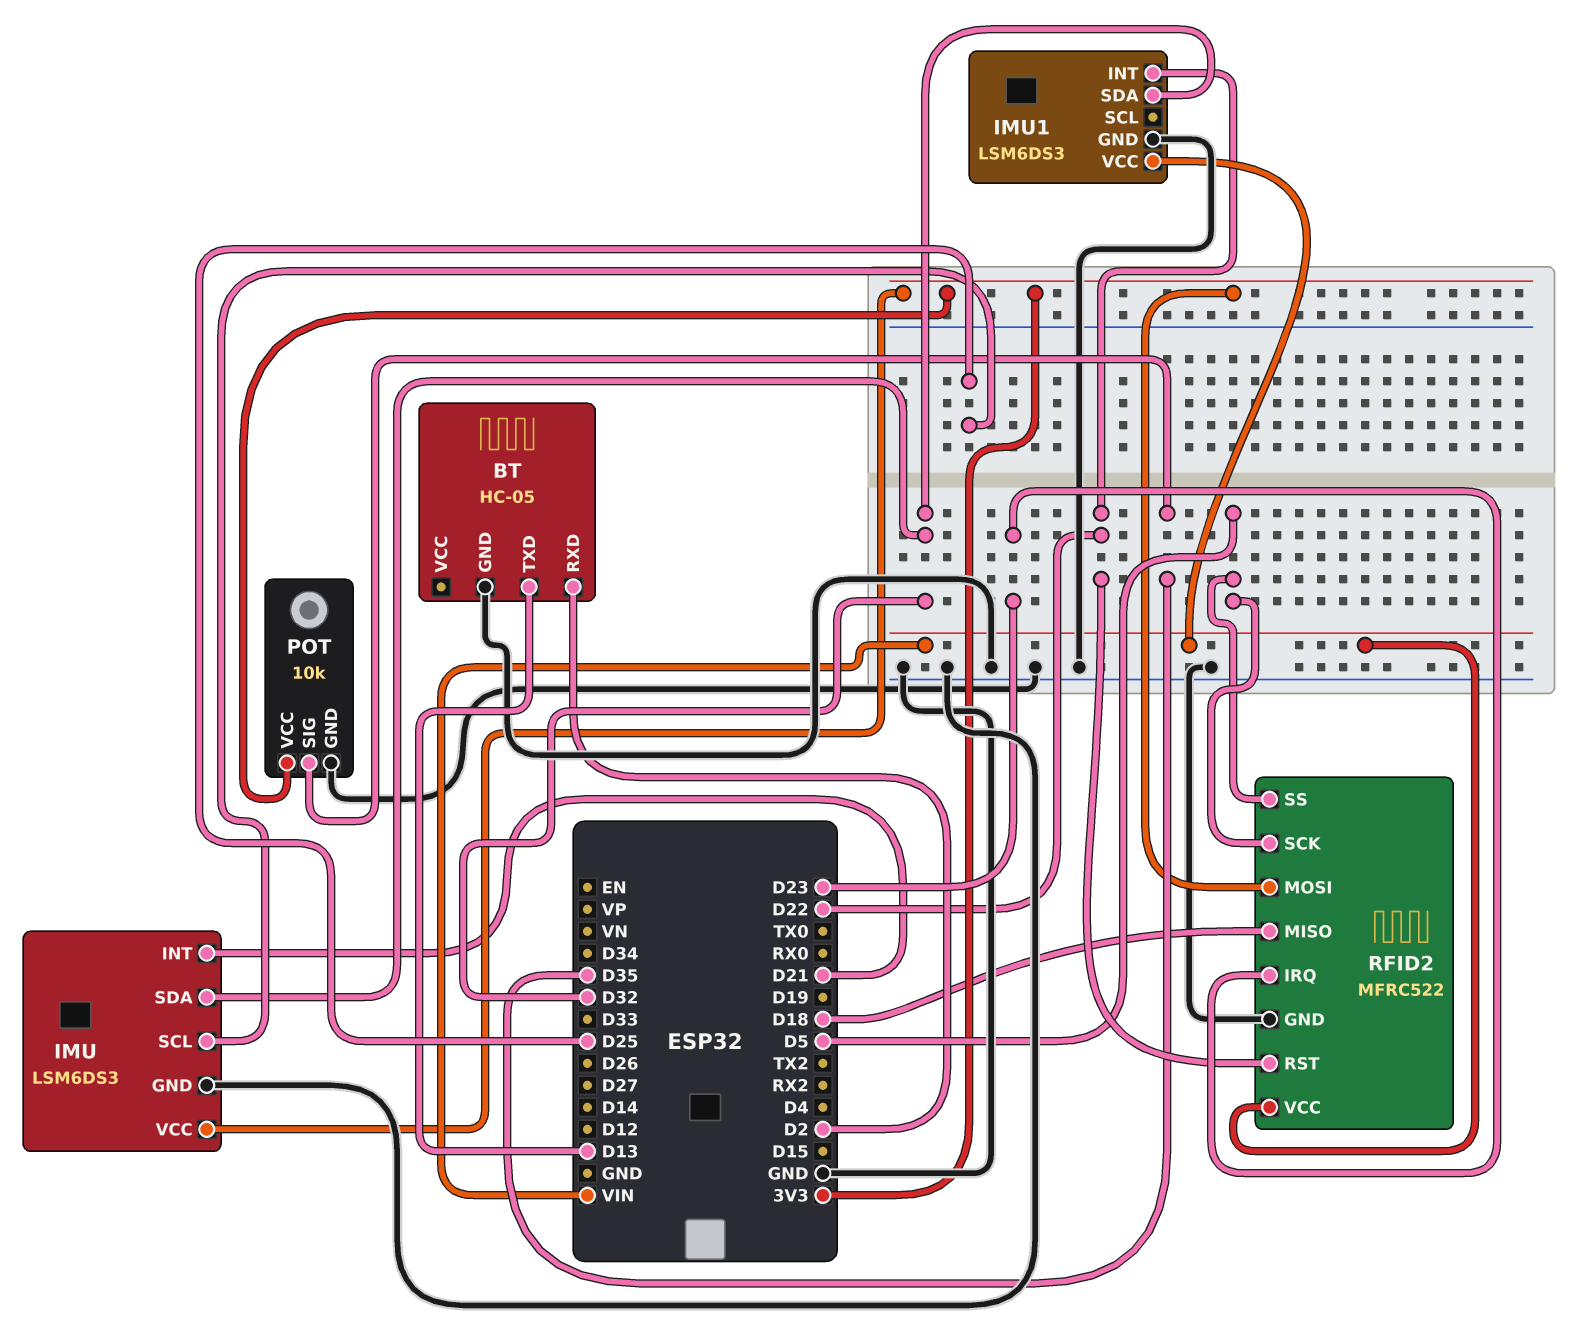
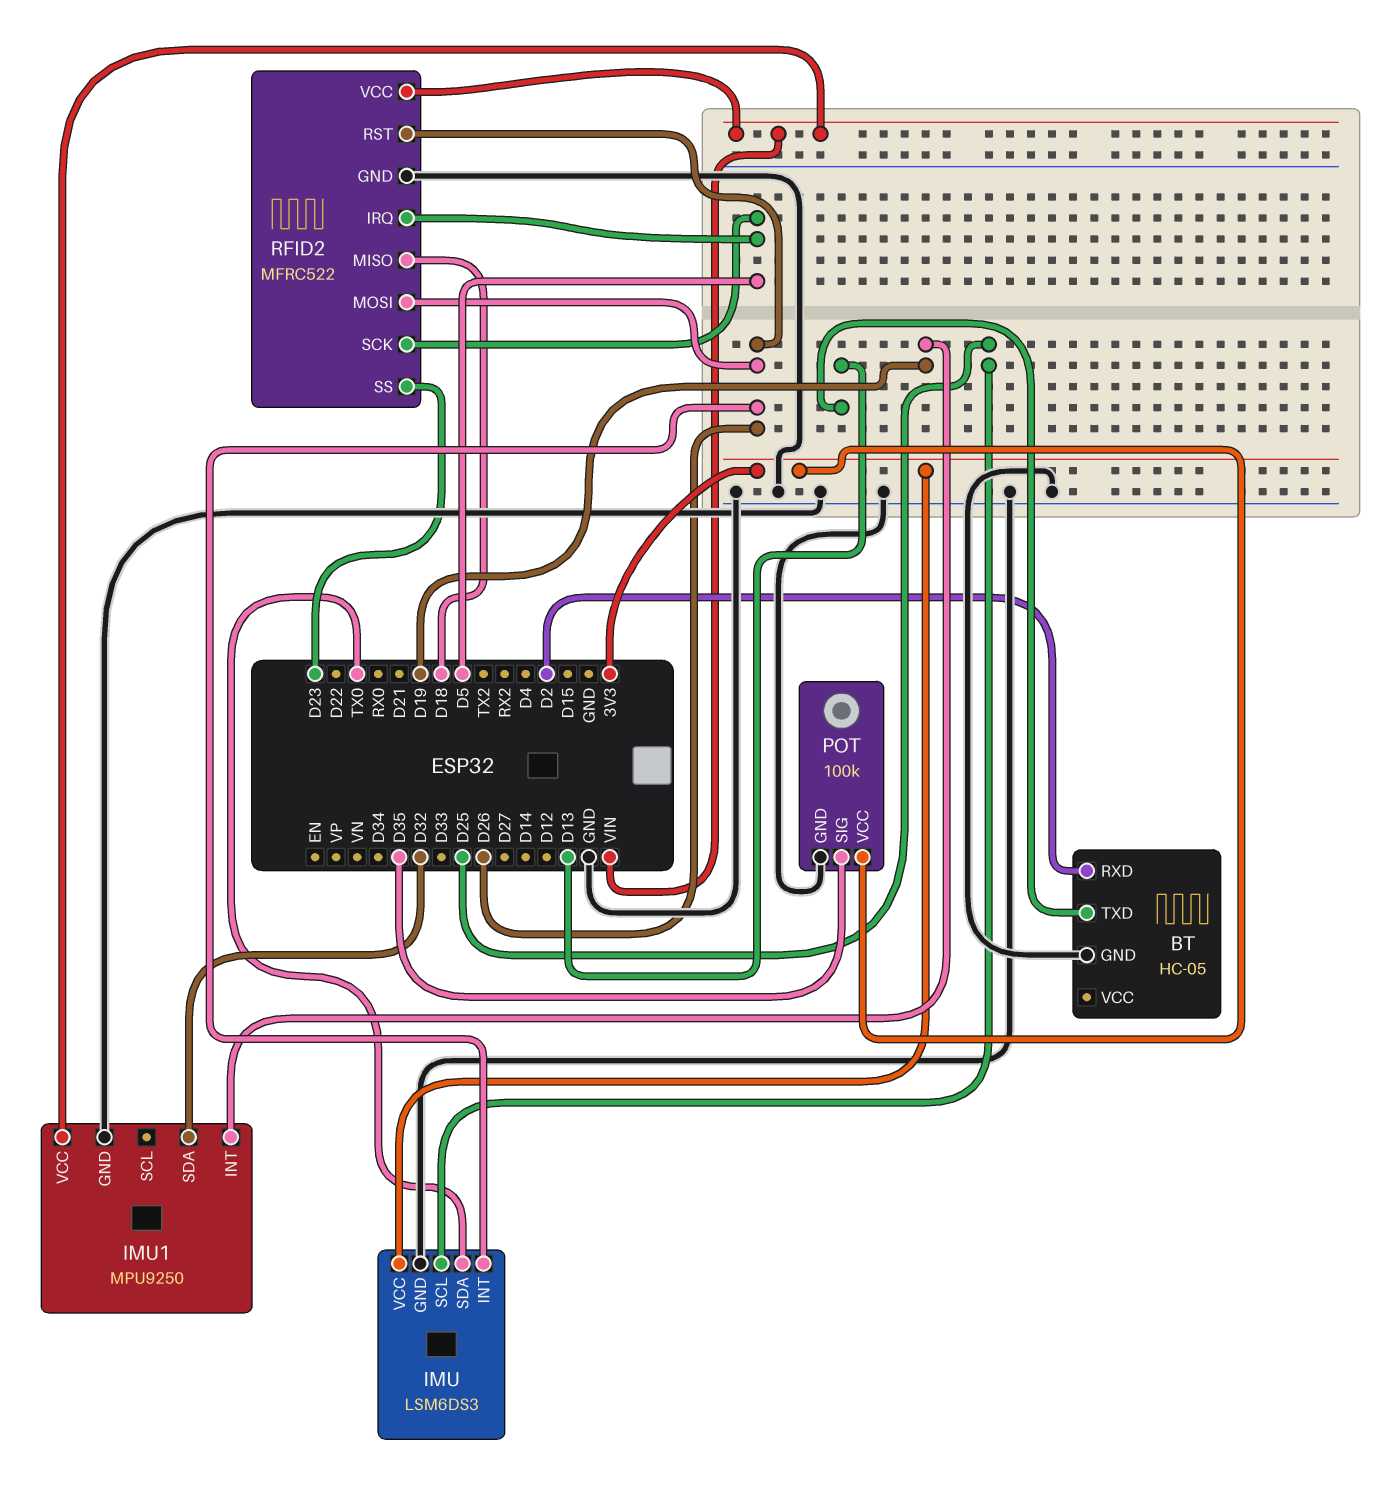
IMU pin INT: D21 -> D26
IMU pin SDA: D32 -> TX0
IMU1: LSM6DS3 -> MPU9250
IMU1 pin INT: D22 -> D19
POT: 10k -> 100k
RFID2 pin IRQ: D23 -> D5
RFID2 pin MOSI: 3V3 -> D26
RFID2 pin RST: D22 -> D26
RFID2 pin SS: D5 -> D23

